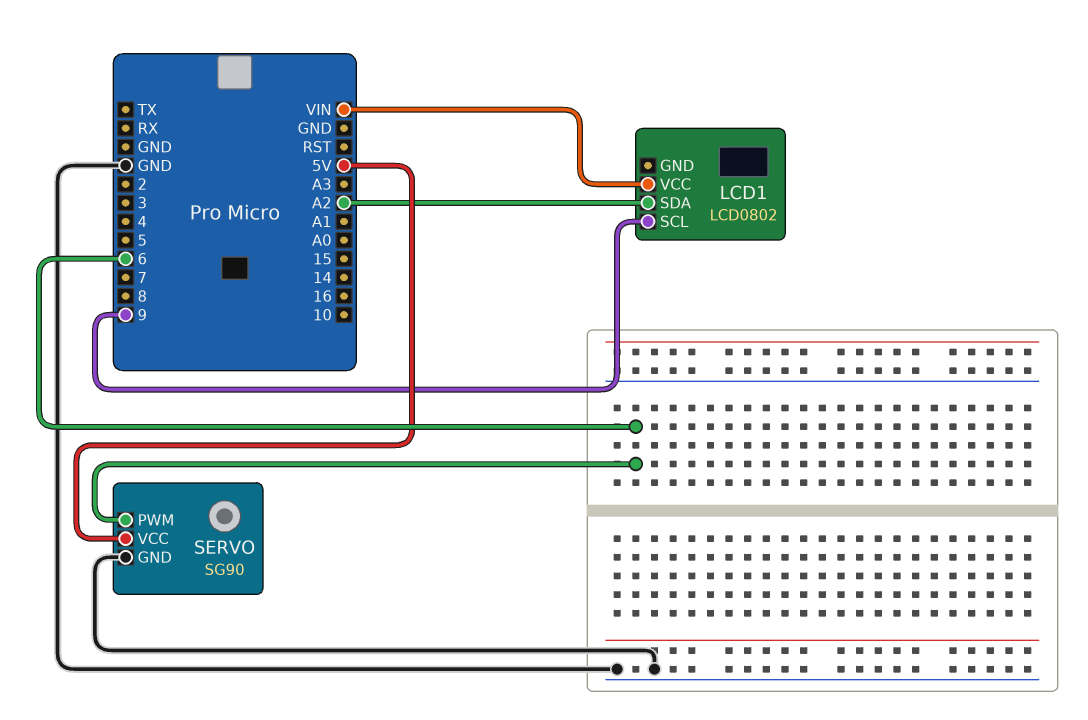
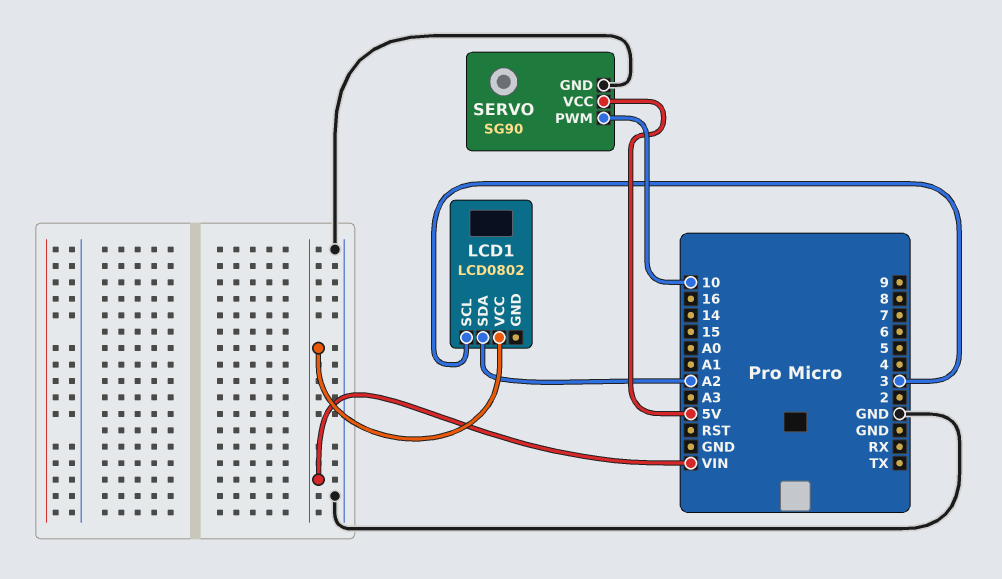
LCD1 pin SCL: 9 -> 3
SERVO pin PWM: 6 -> 10

